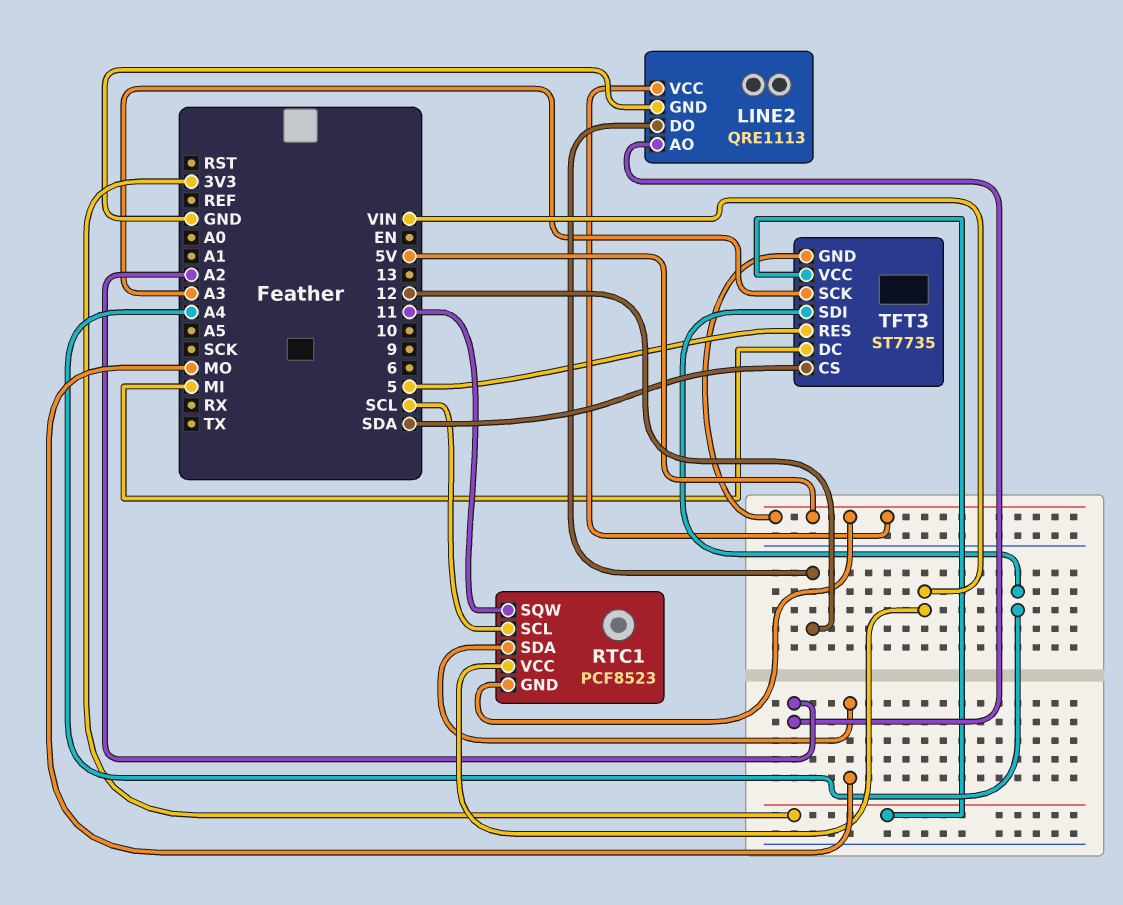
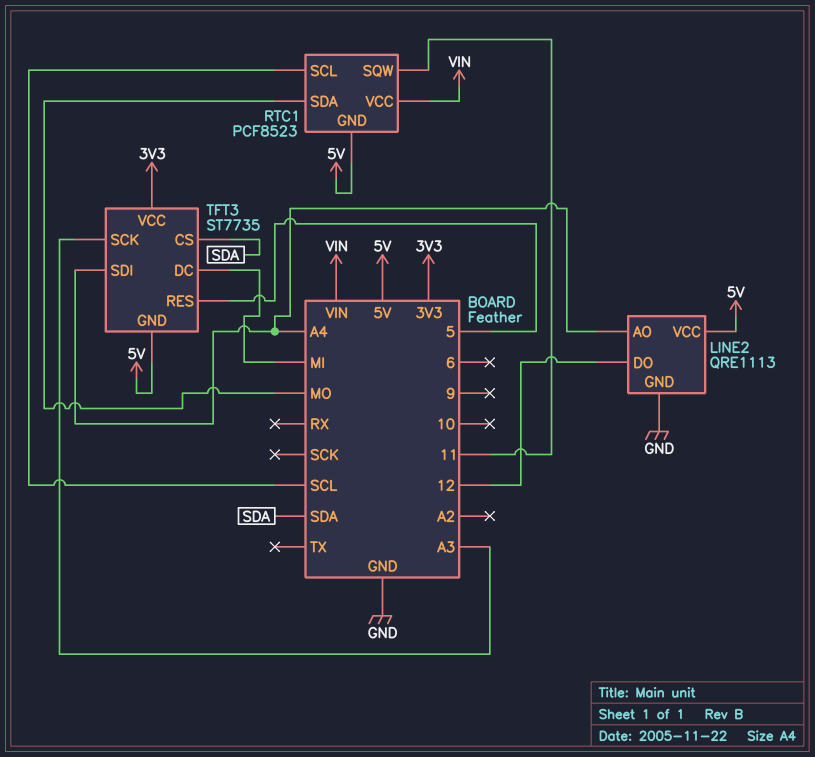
LINE2 pin AO: A2 -> A4

